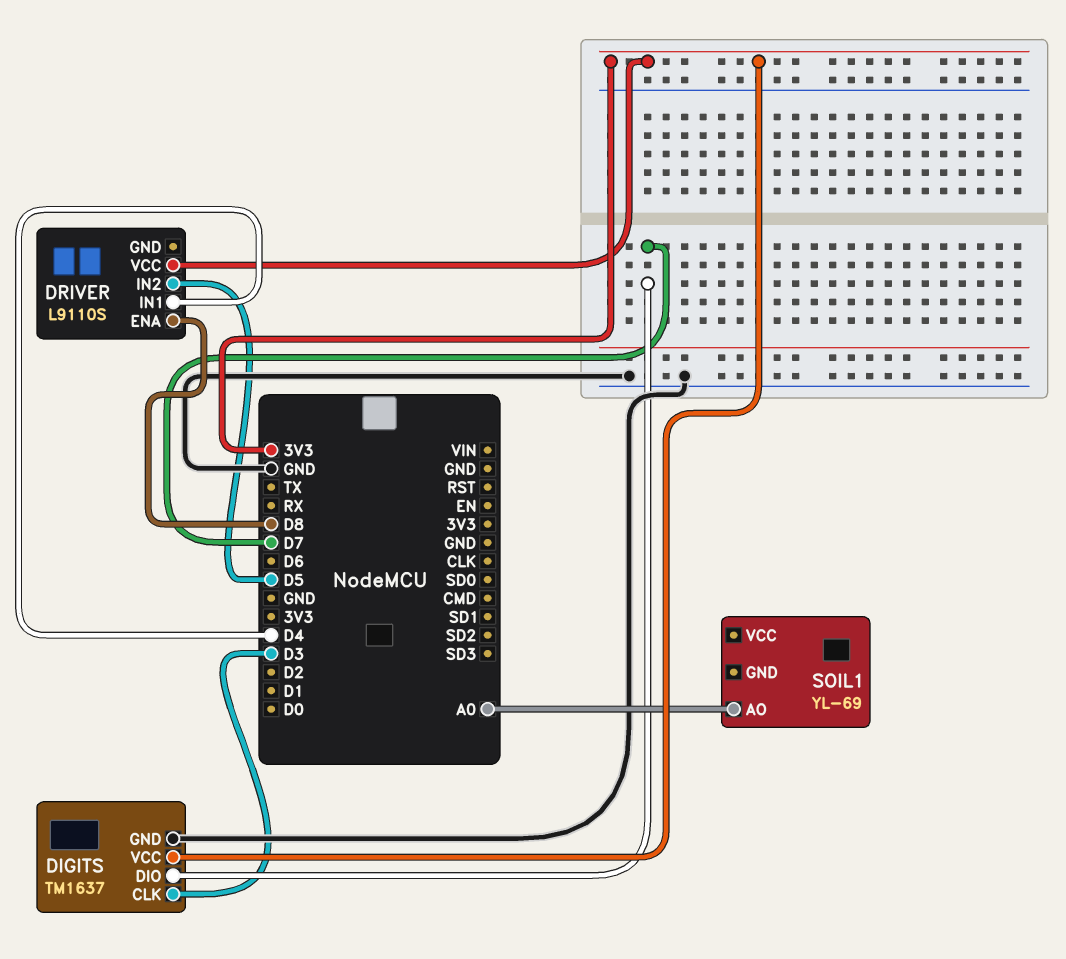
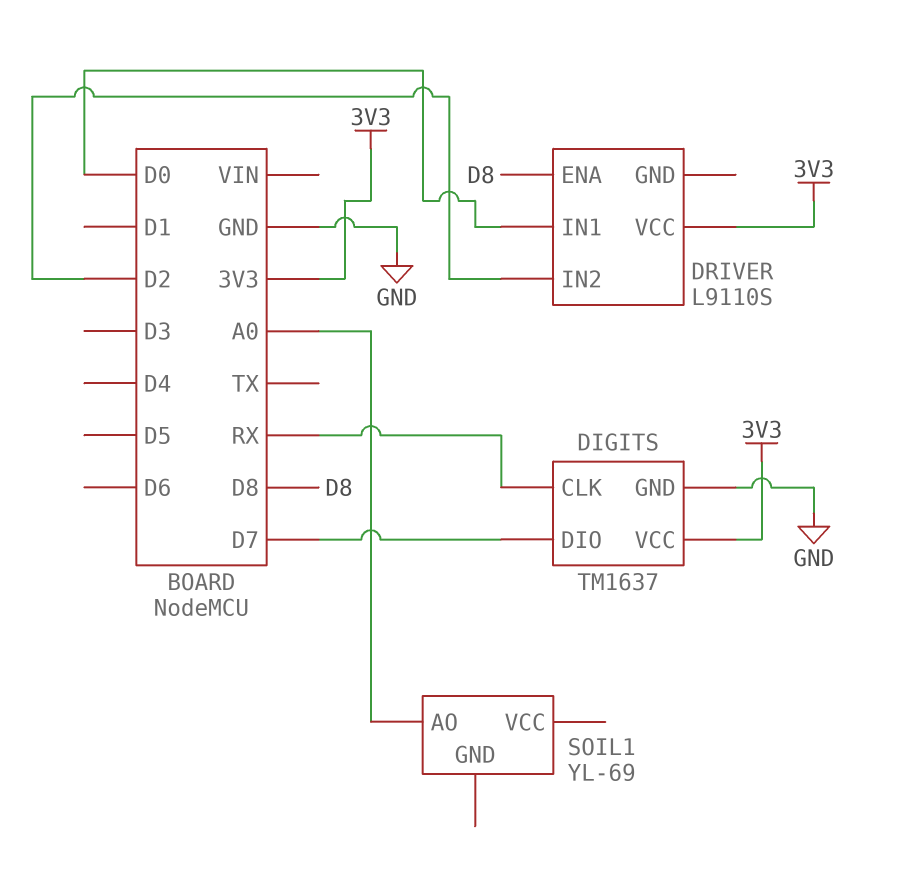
DIGITS pin CLK: D3 -> RX
DRIVER pin IN1: D4 -> D0
DRIVER pin IN2: D5 -> D2

